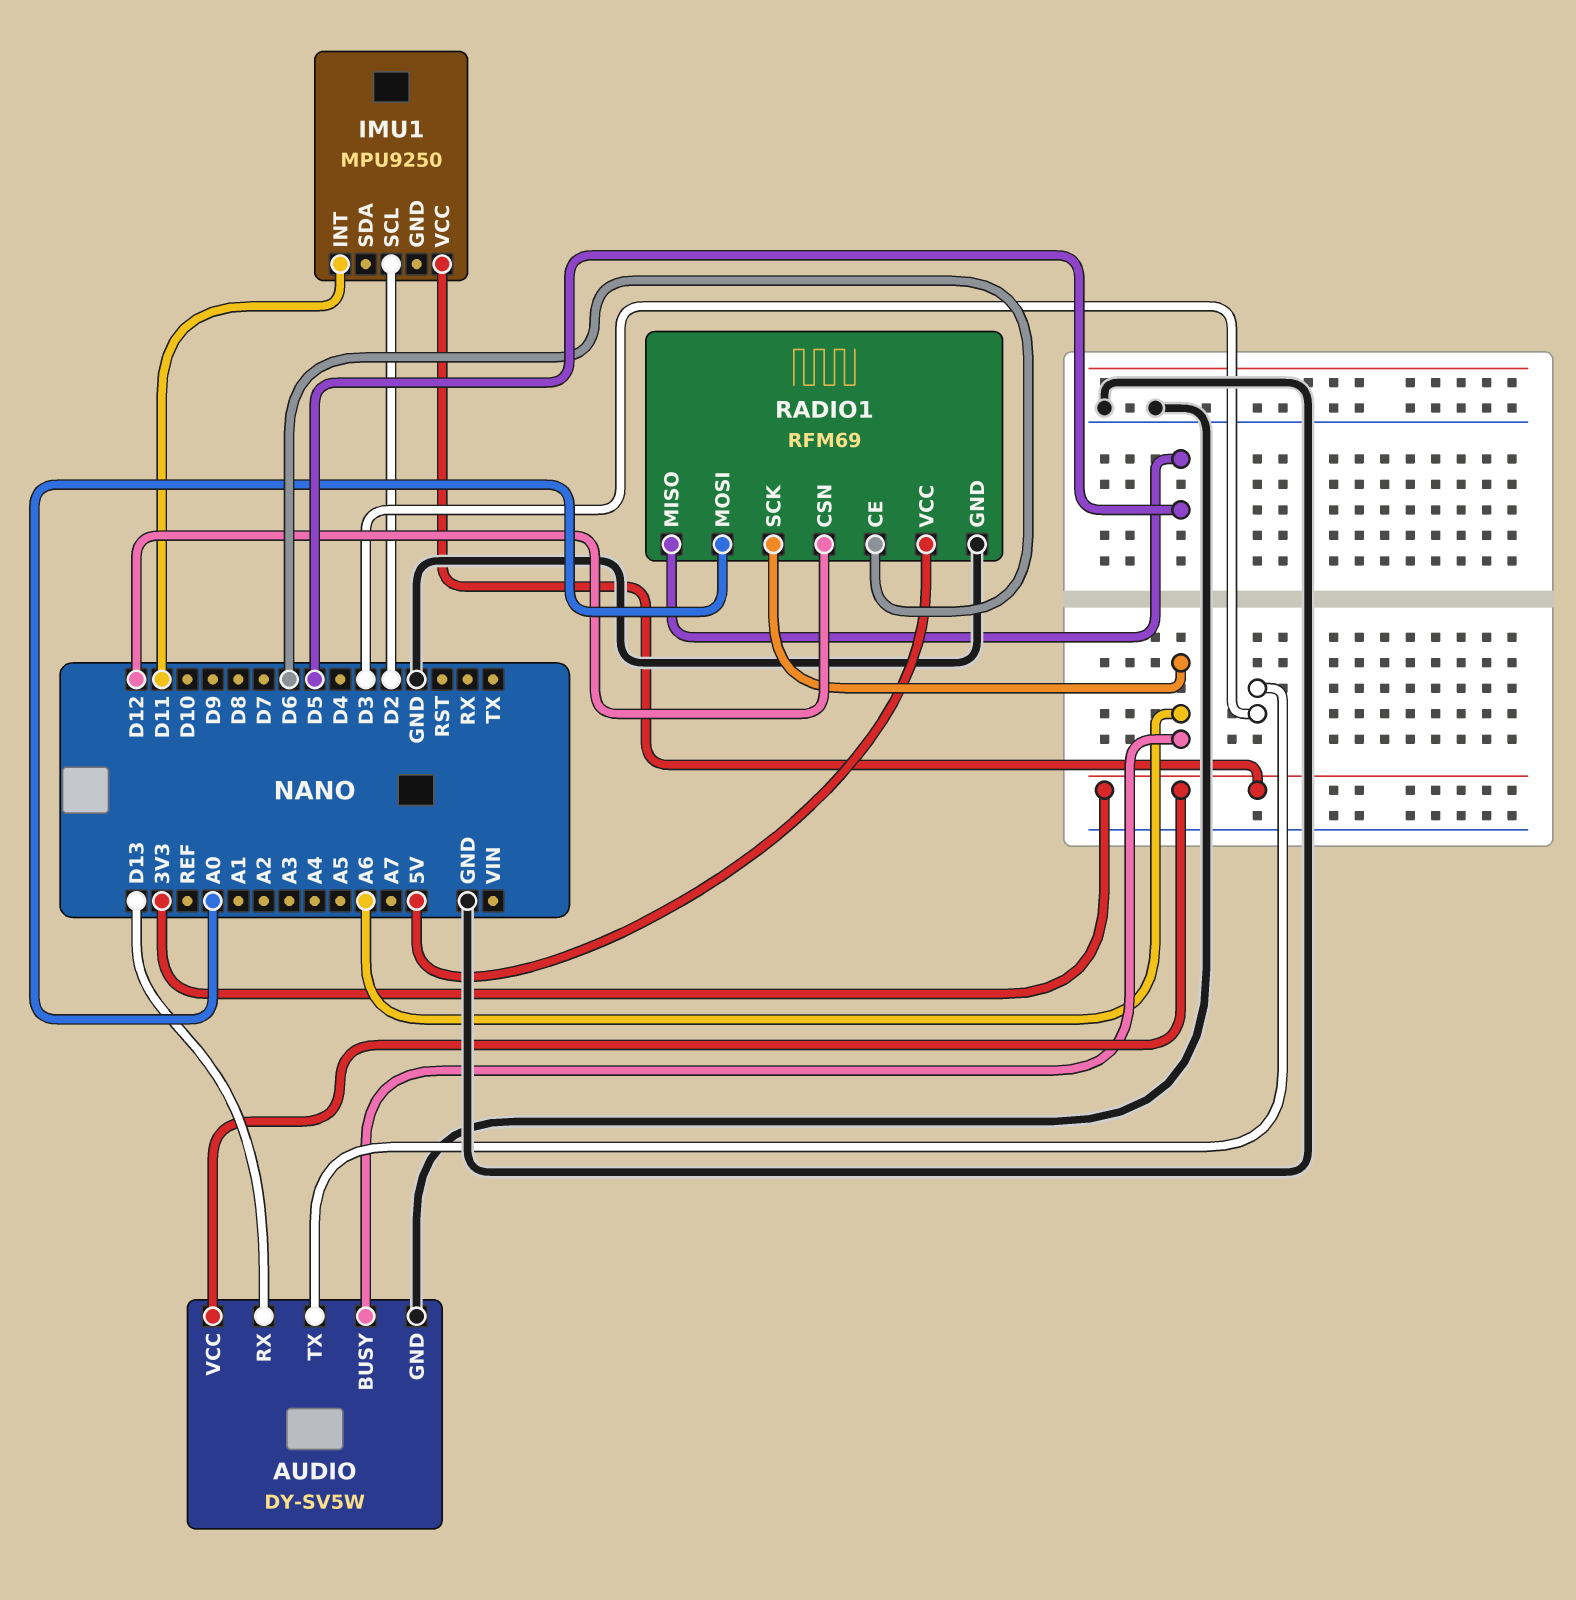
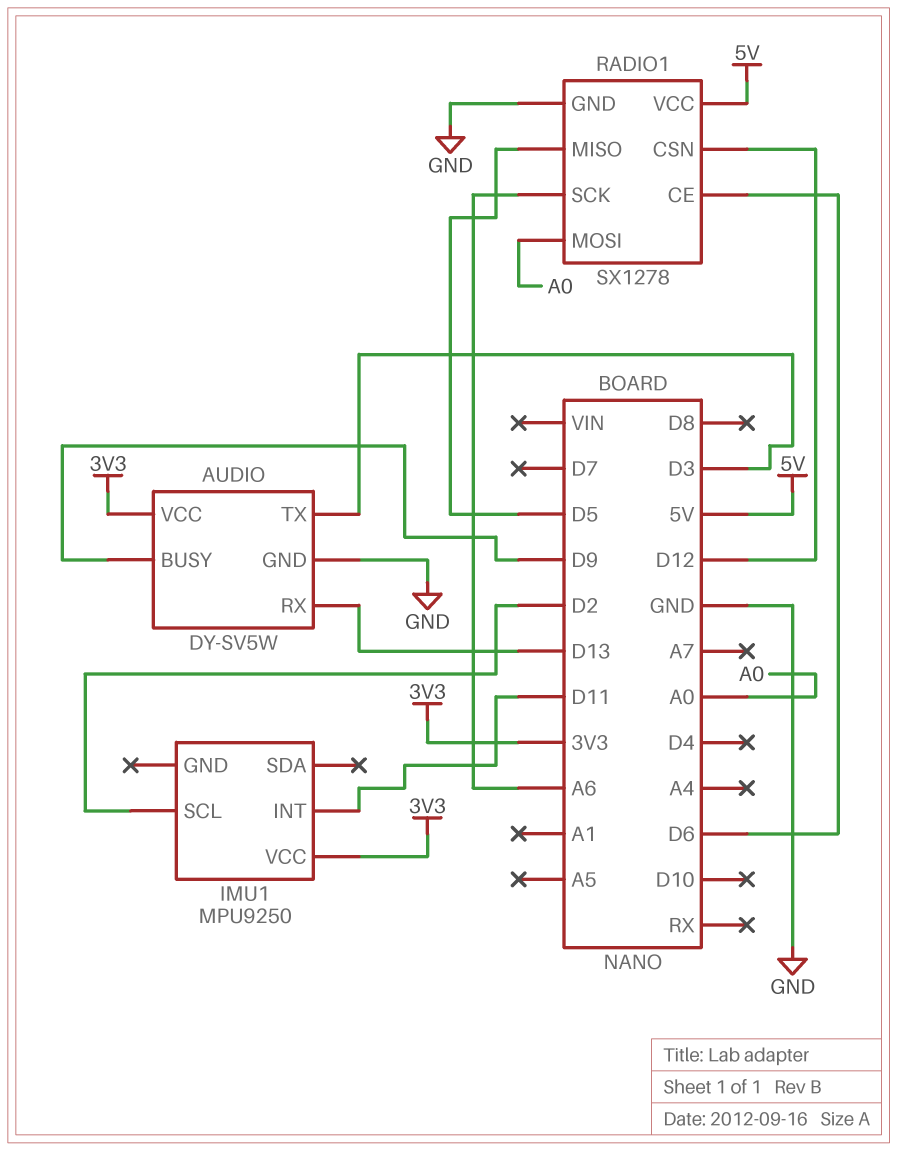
AUDIO pin BUSY: A6 -> D9
RADIO1: RFM69 -> SX1278

